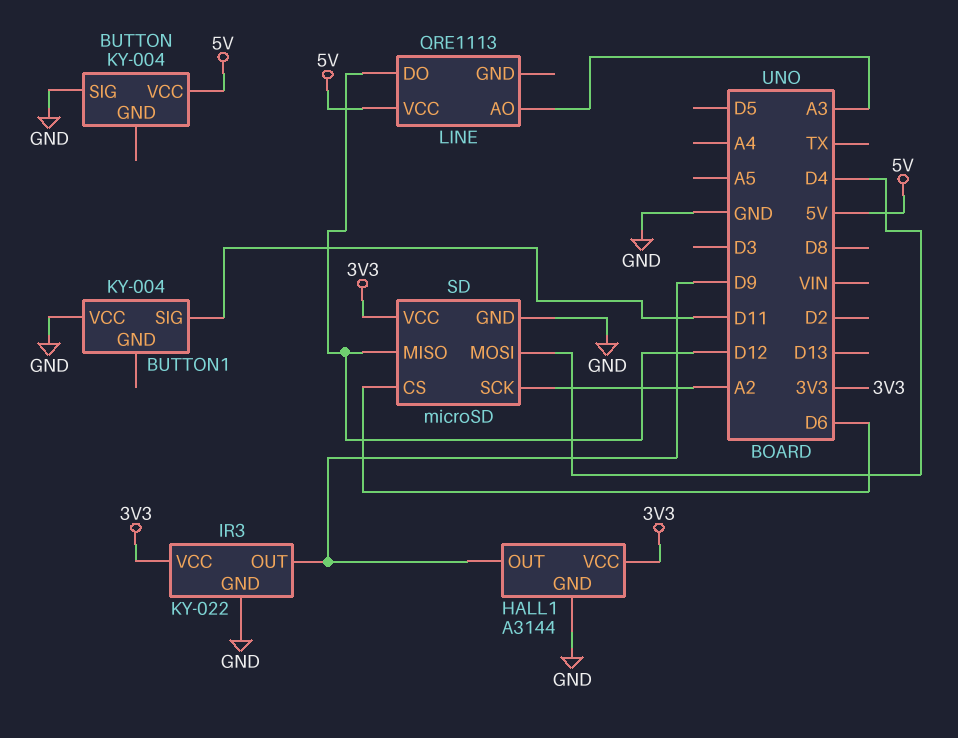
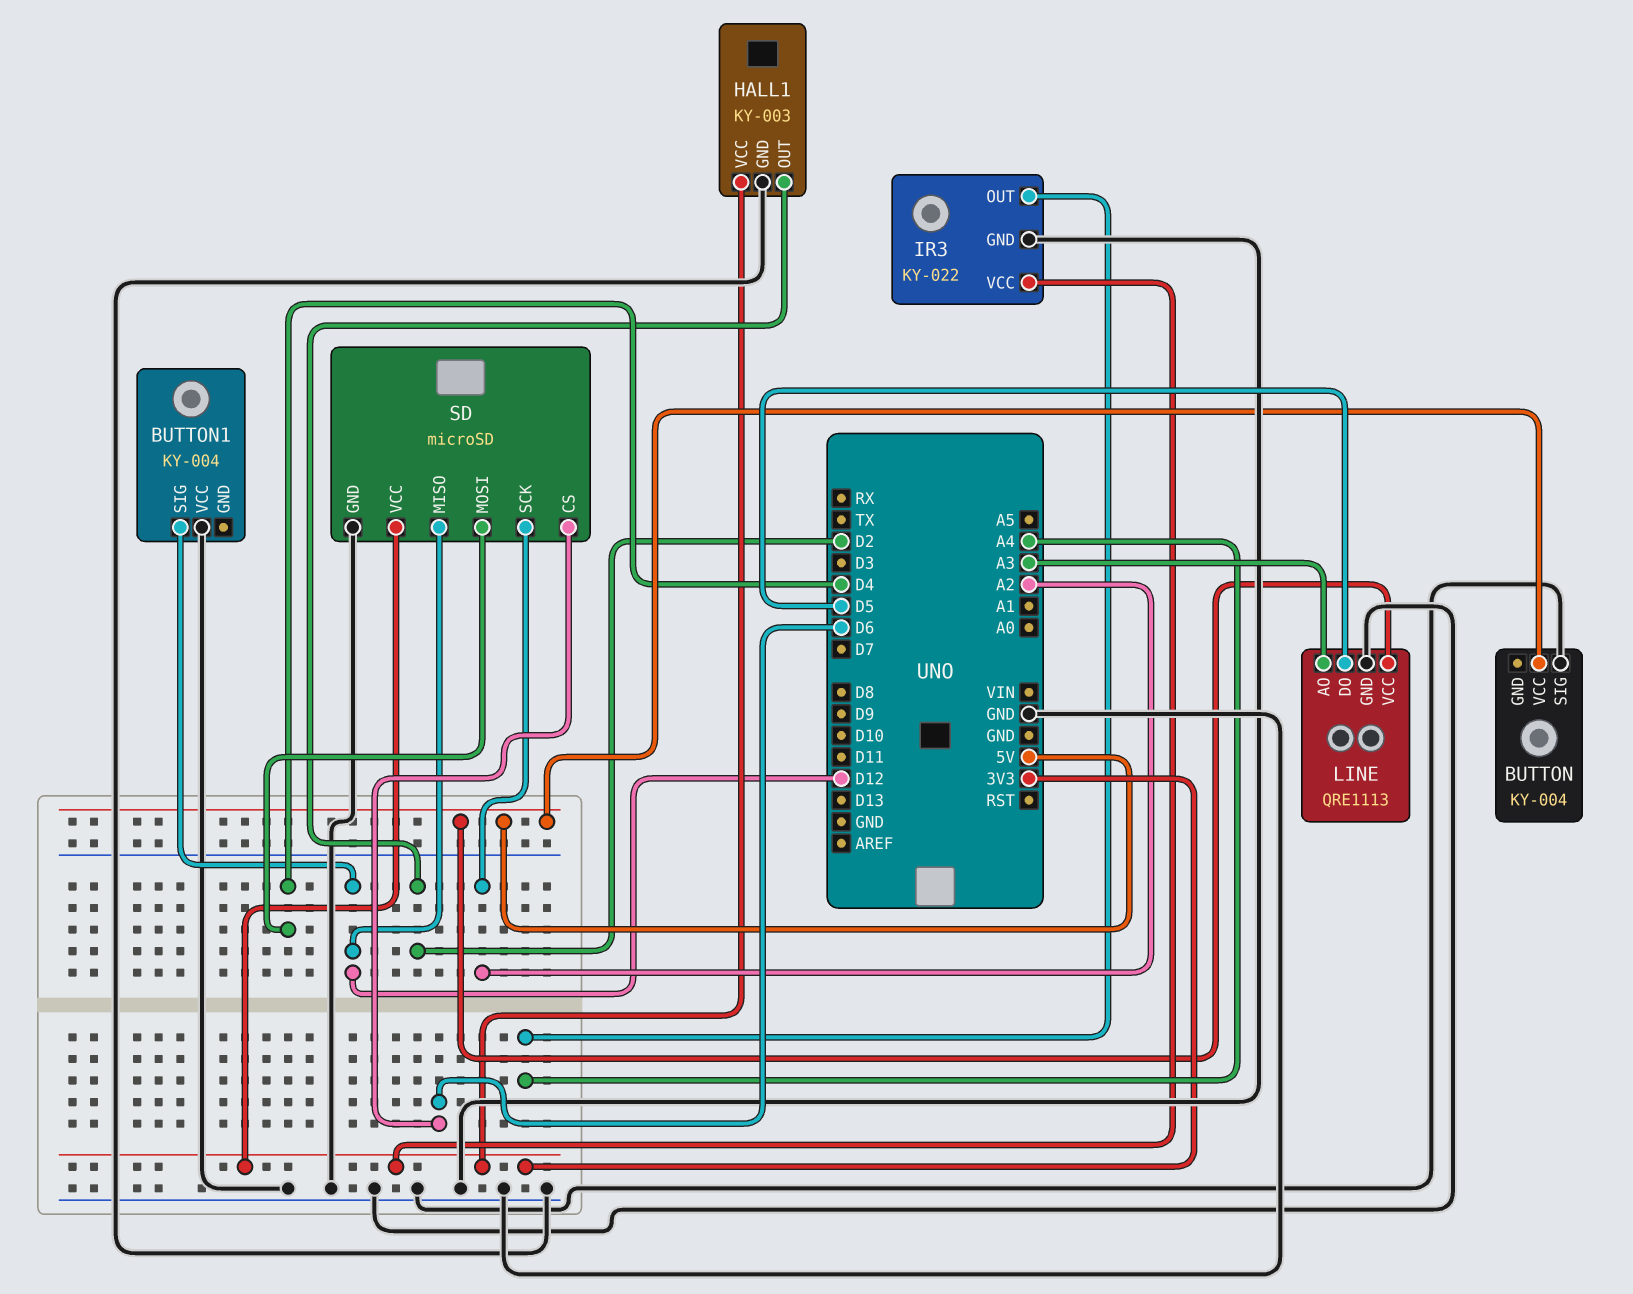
BUTTON1 pin SIG: D11 -> D12
HALL1: A3144 -> KY-003
HALL1 pin OUT: D9 -> D2
IR3 pin OUT: D9 -> A4
LINE pin DO: D12 -> D5
LINE pin GND: none -> GND

